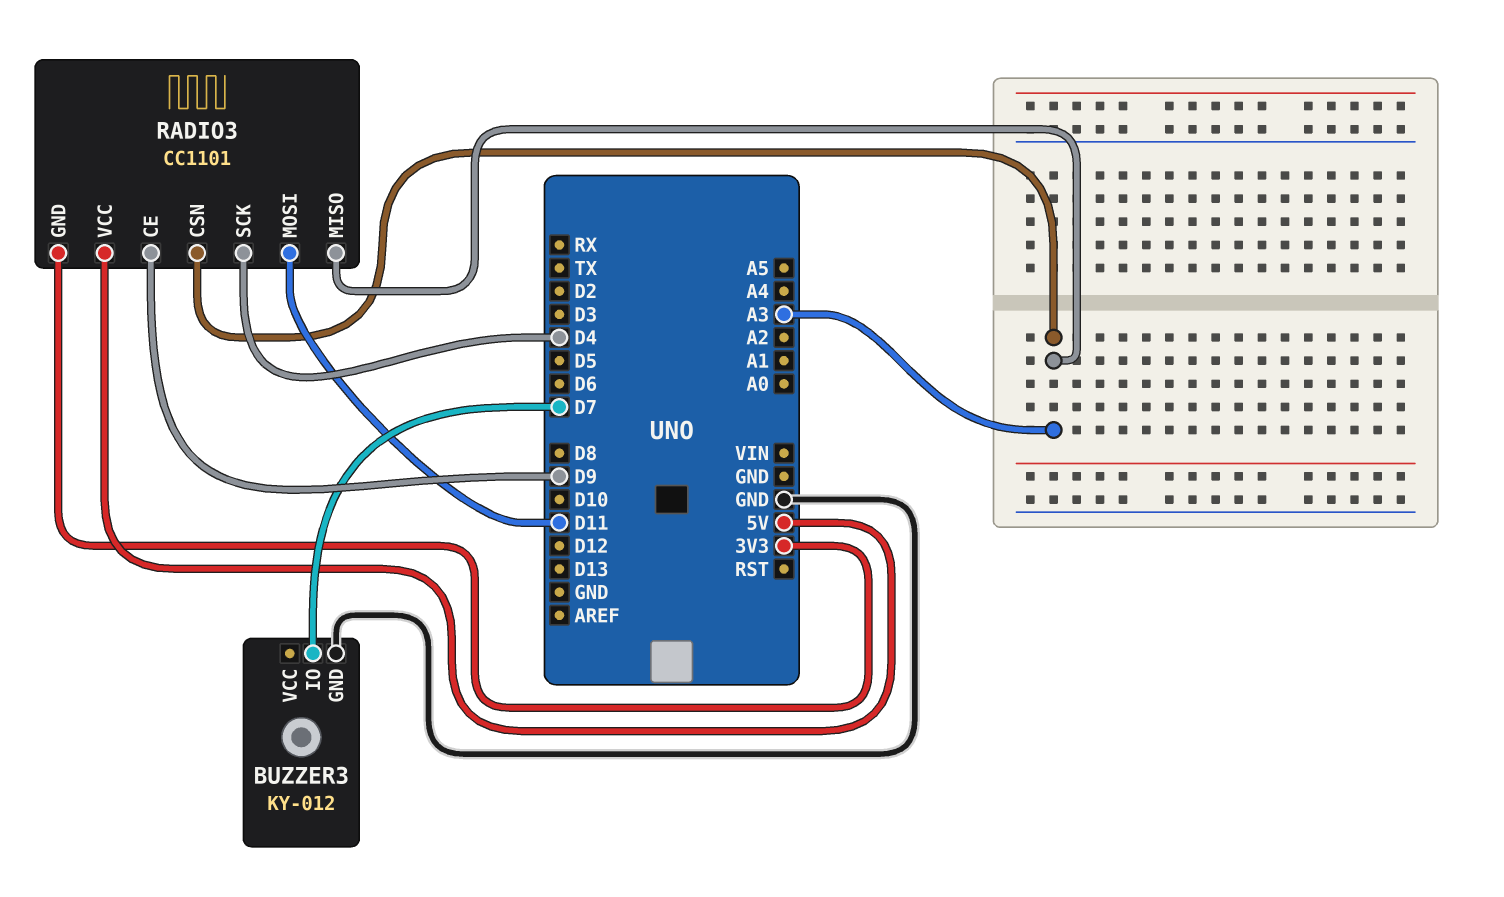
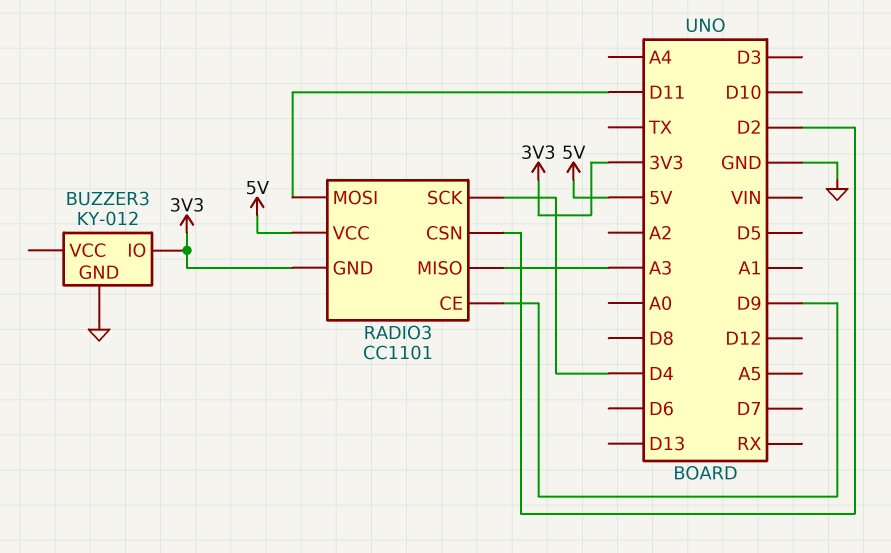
BUZZER3 pin IO: D7 -> 3V3
RADIO3 pin CSN: A3 -> D2

